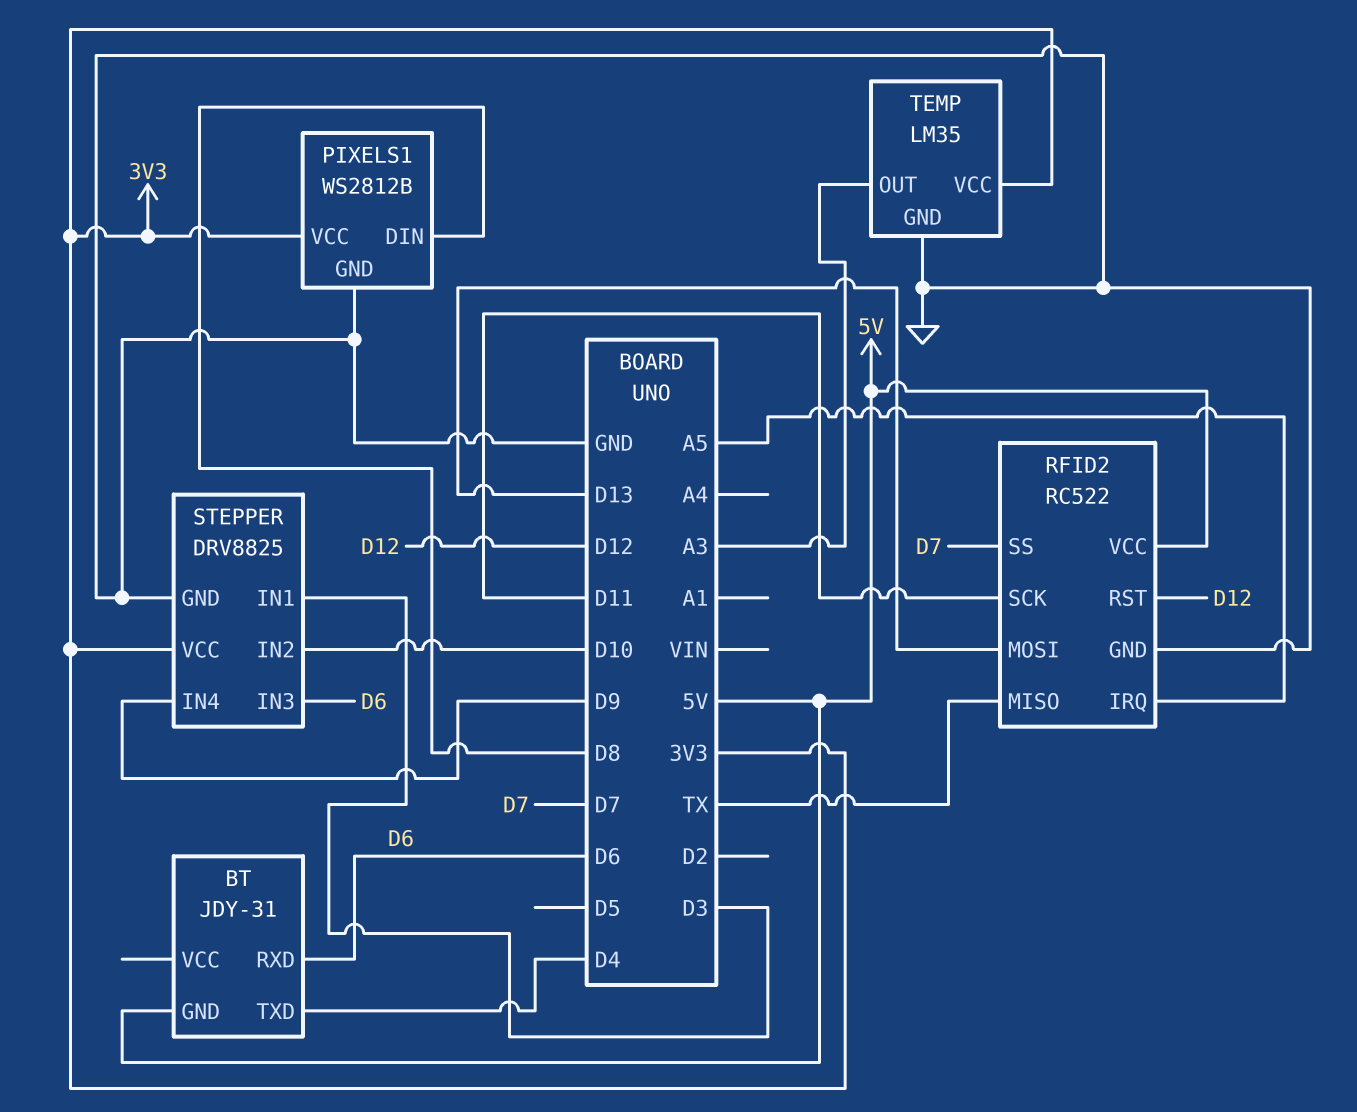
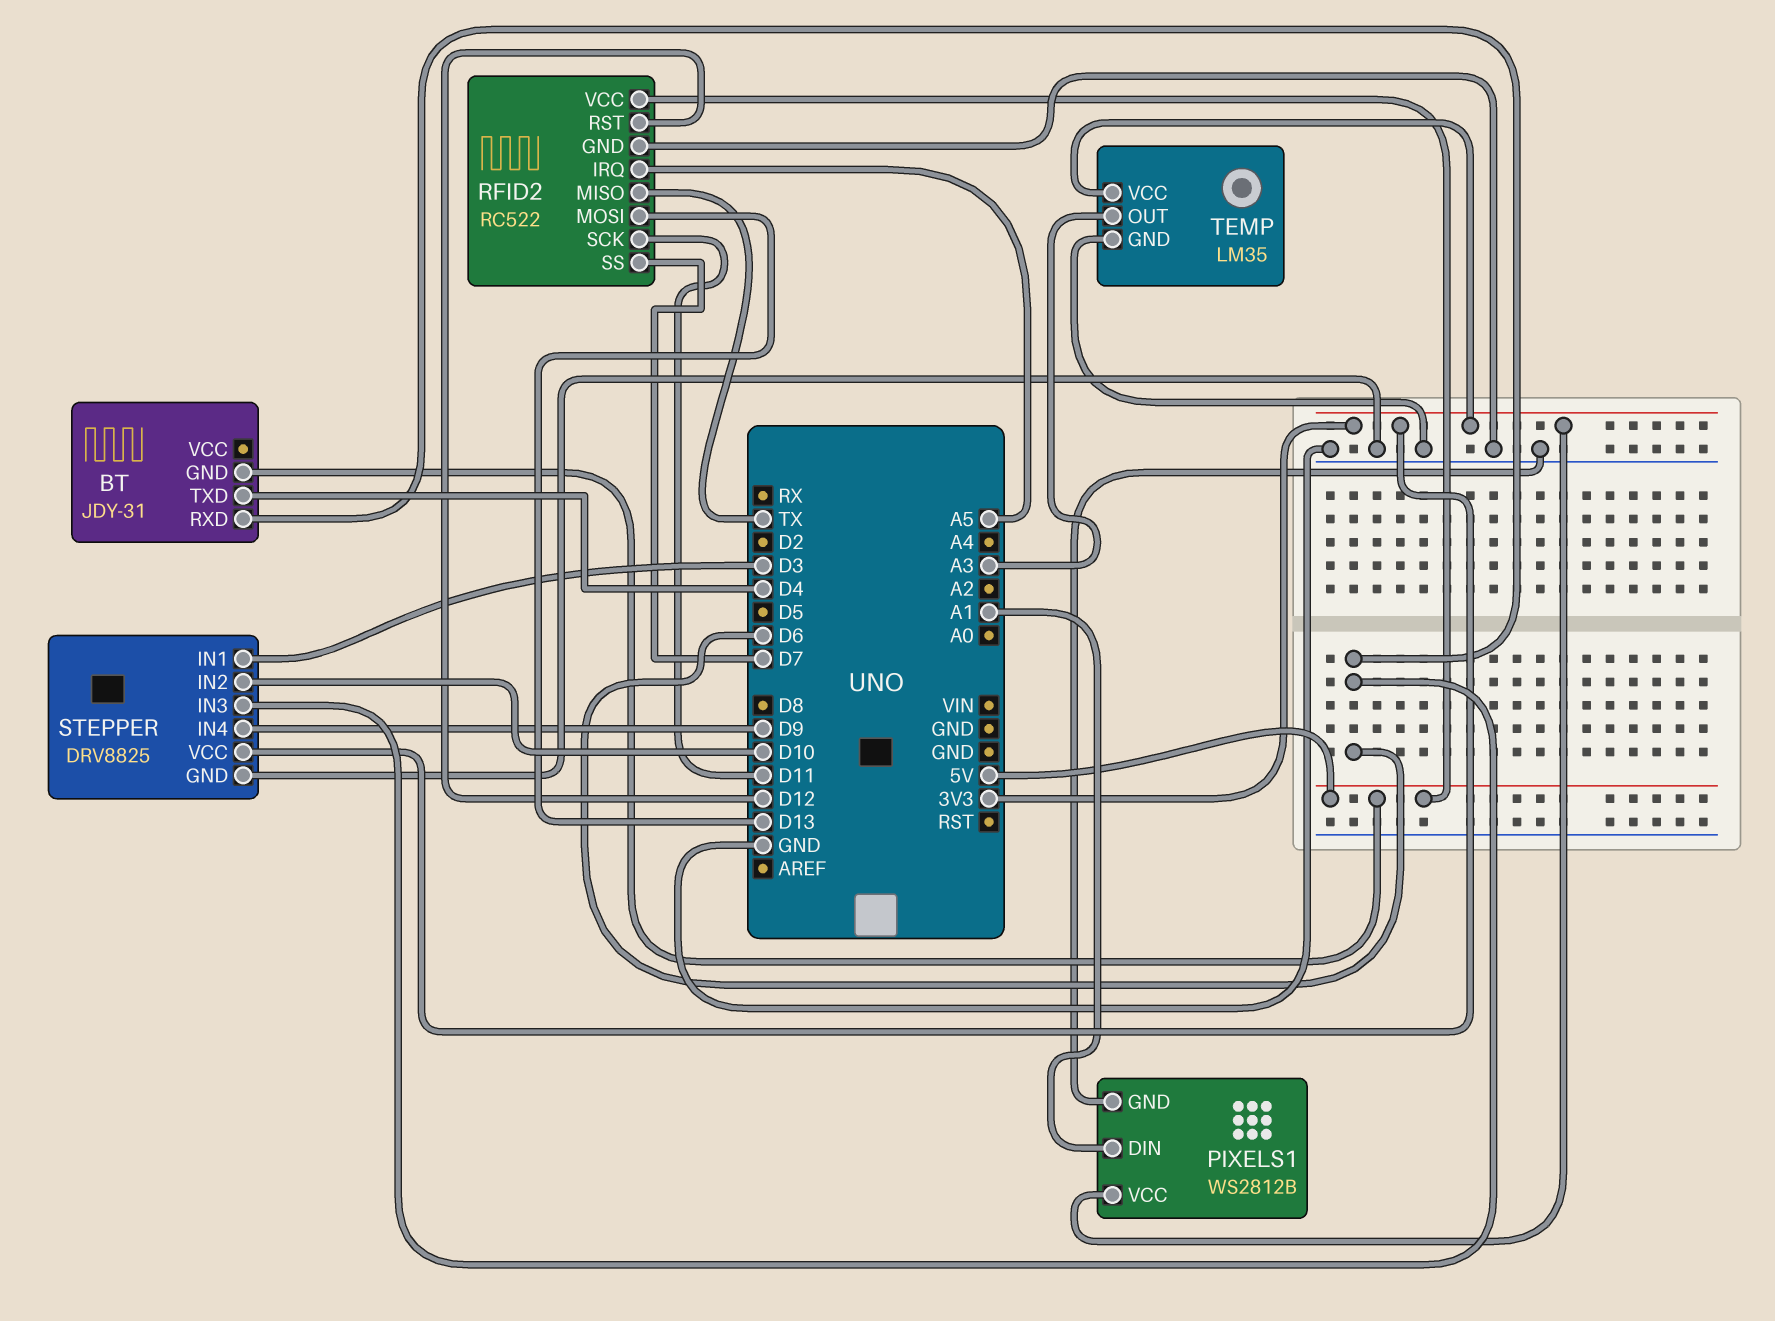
PIXELS1 pin DIN: D8 -> A1

